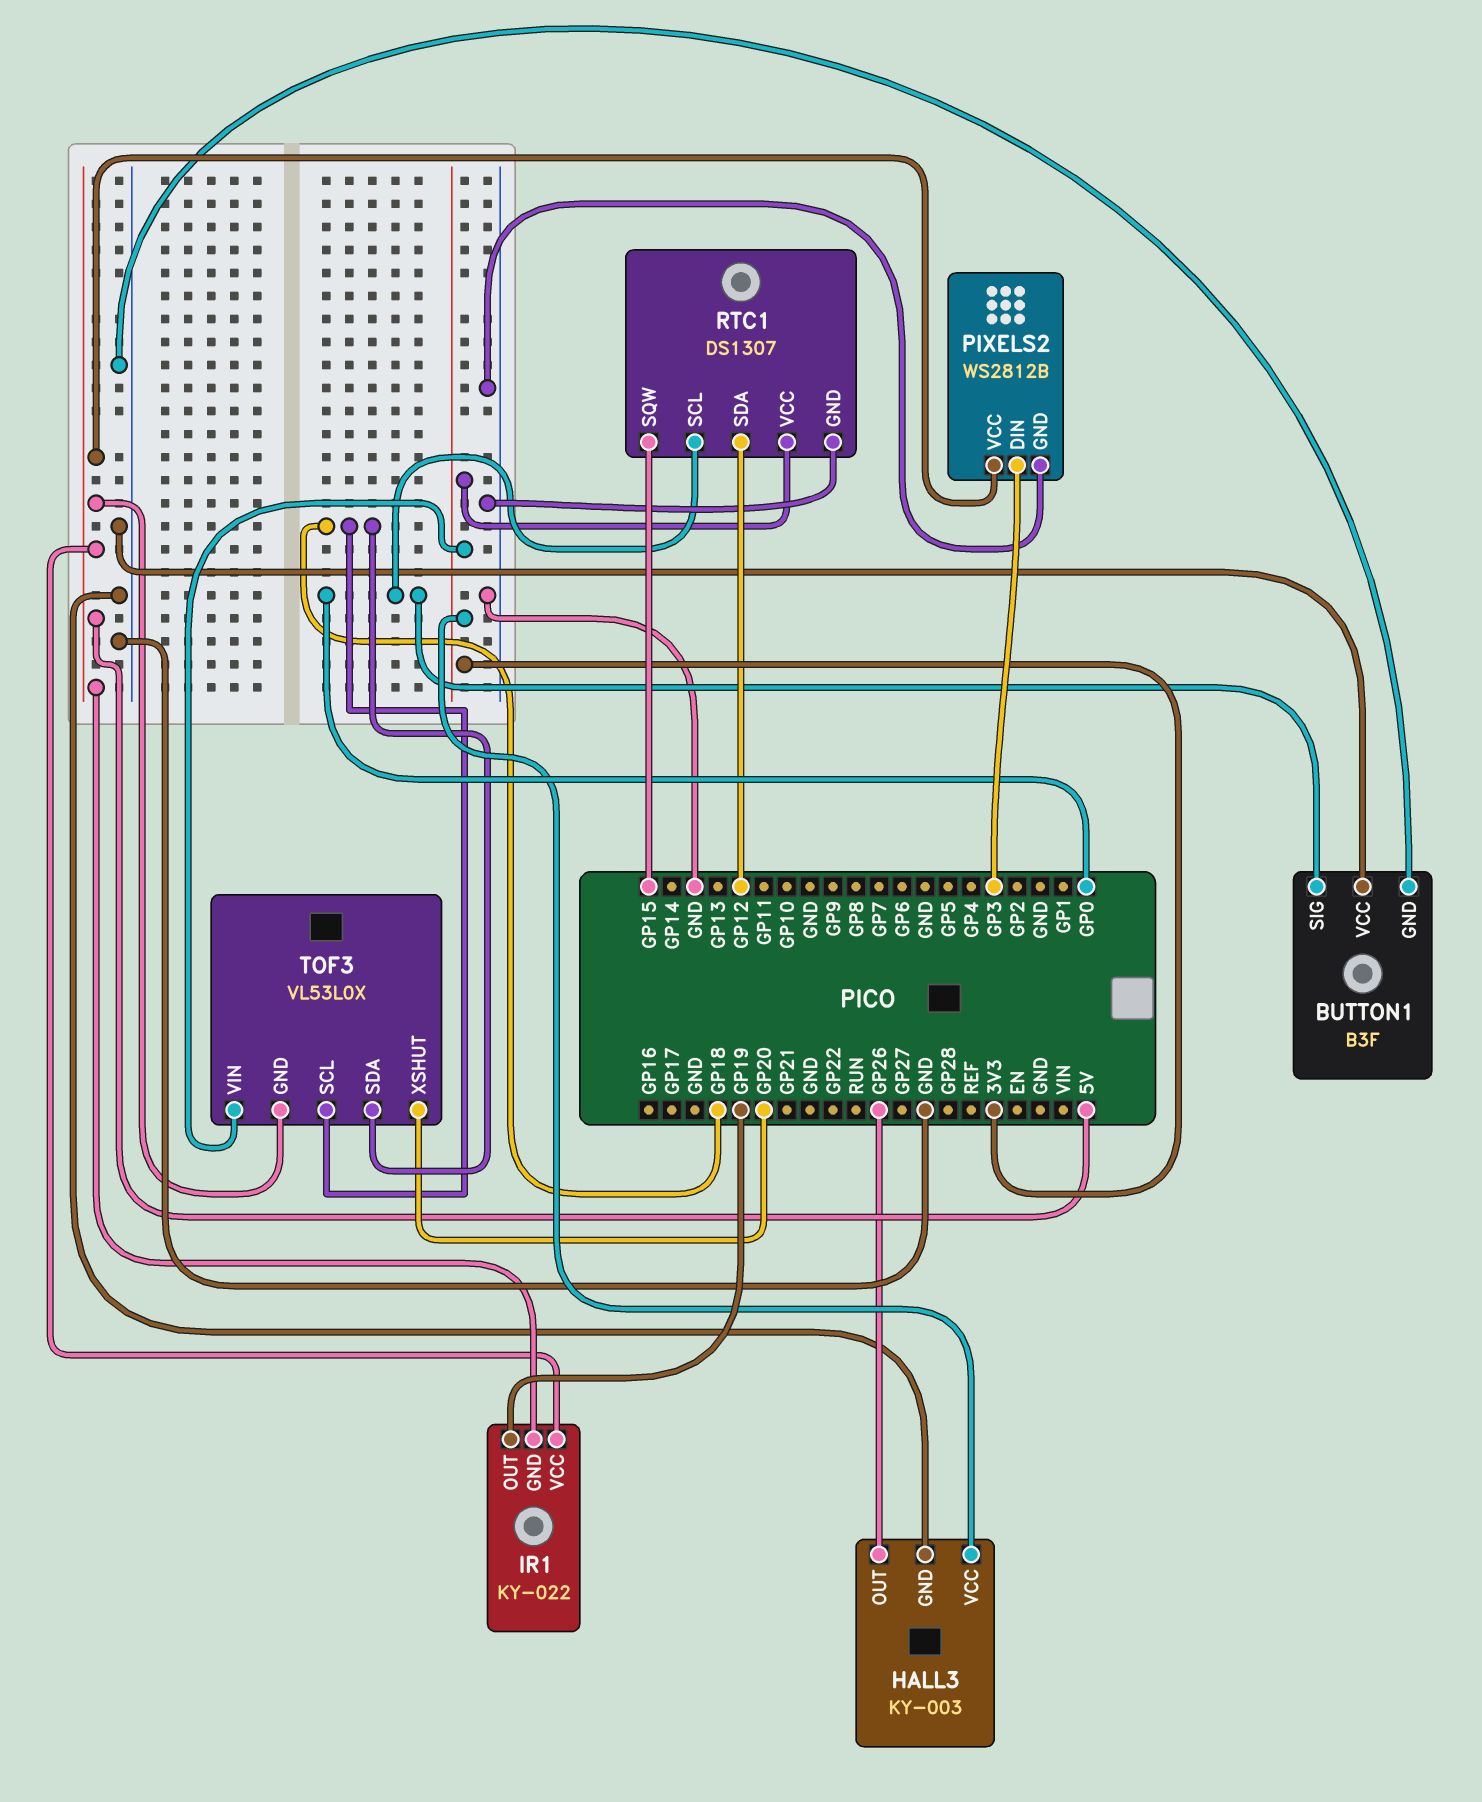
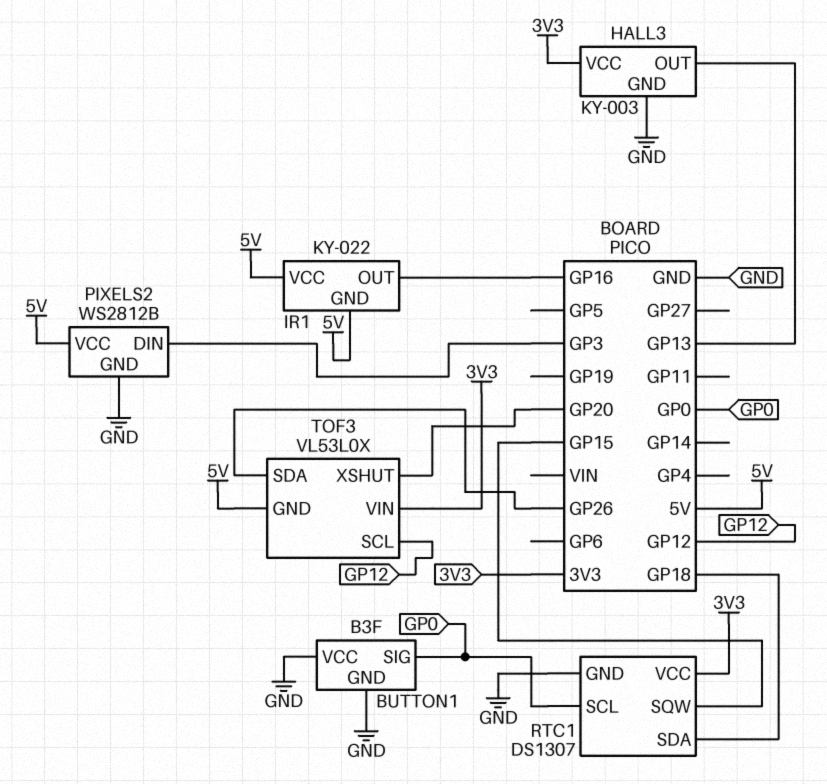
HALL3 pin OUT: GP26 -> GP13
IR1 pin OUT: GP19 -> GP16
RTC1 pin SDA: GP12 -> GP18
TOF3 pin SCL: GP18 -> GP12
TOF3 pin SDA: GP18 -> GP26

